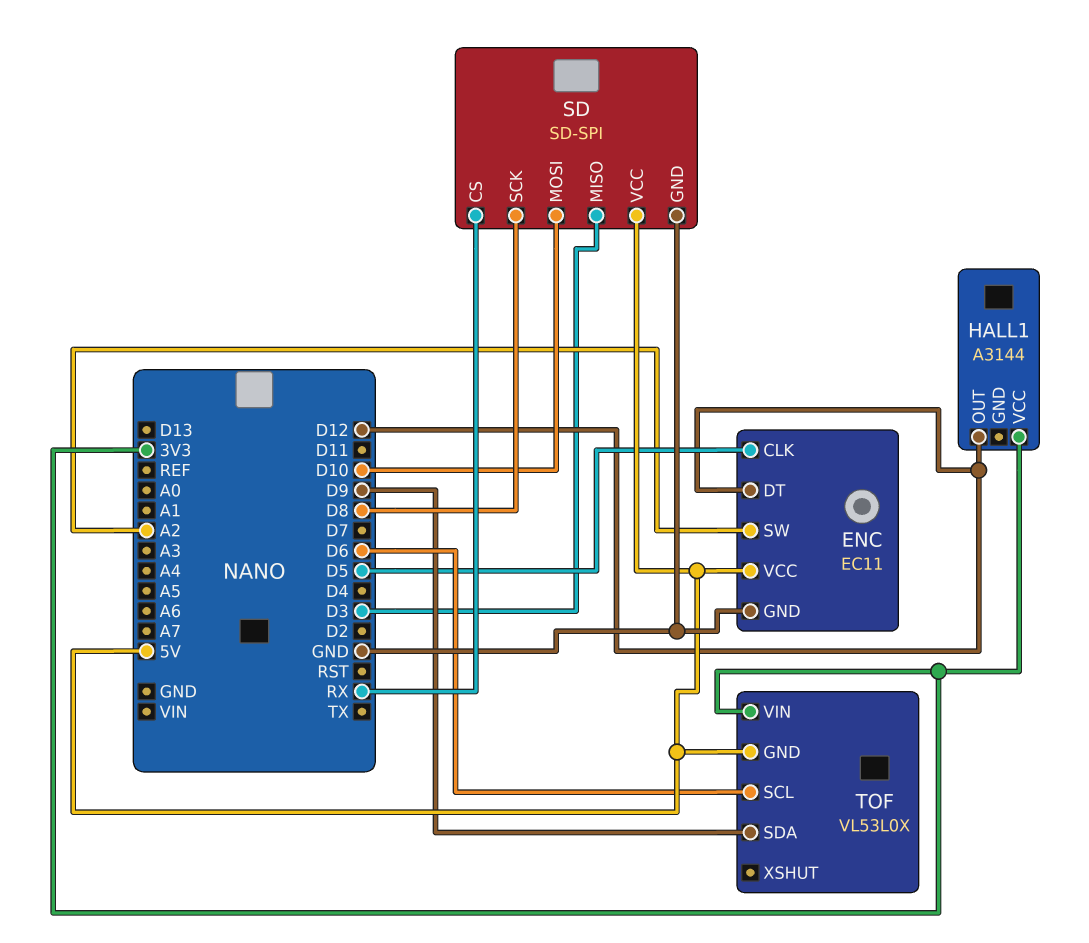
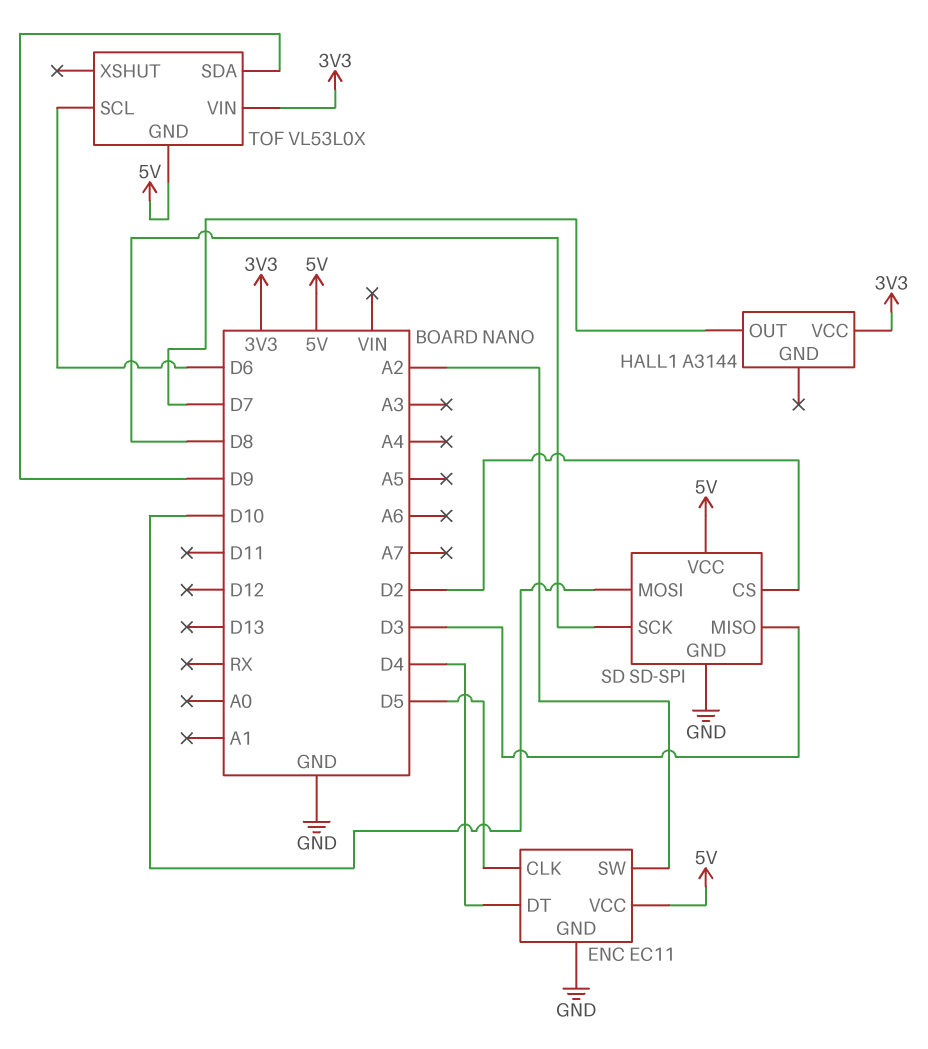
ENC pin DT: D12 -> D4
HALL1 pin OUT: D12 -> D7
SD pin CS: RX -> D2

